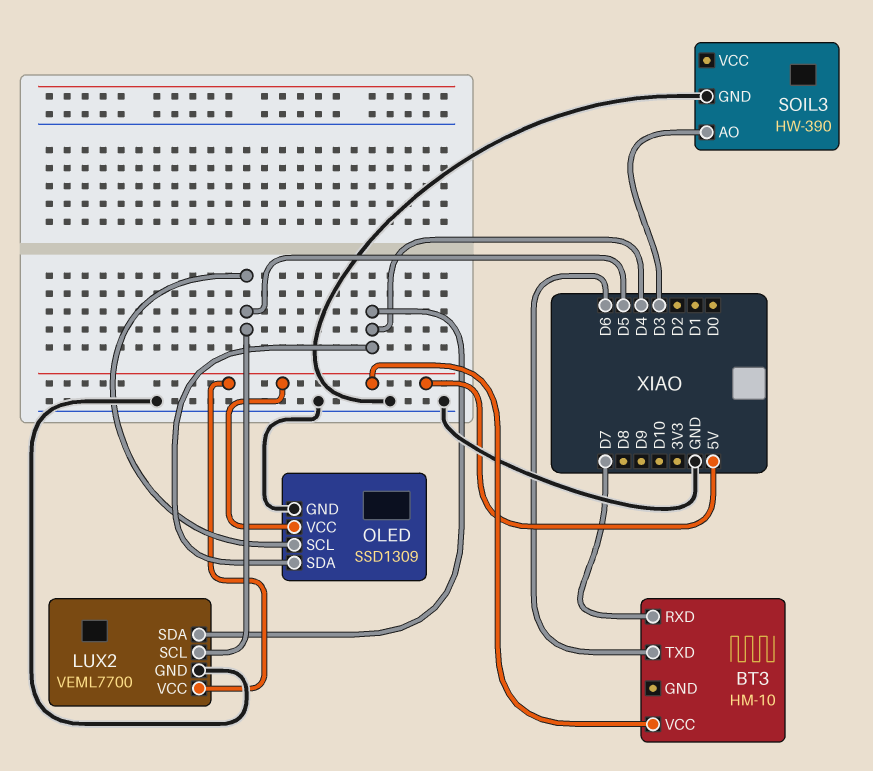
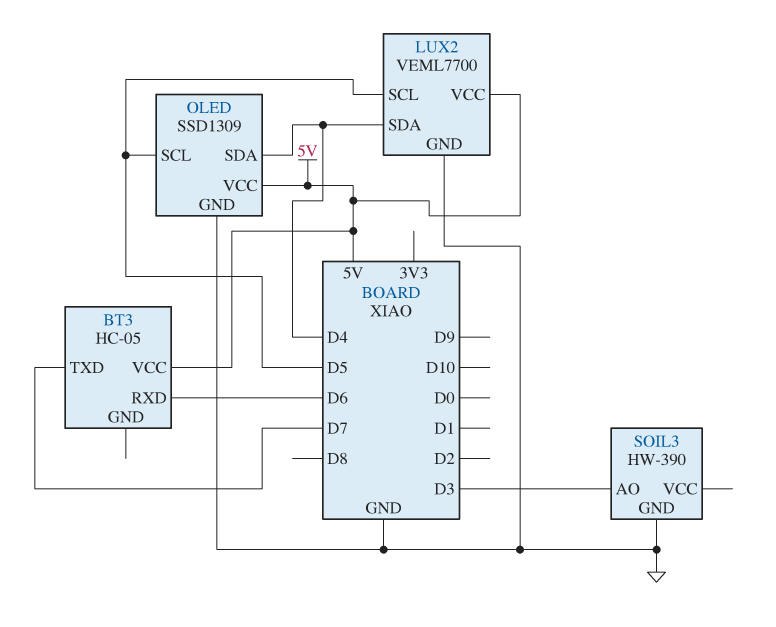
BT3: HM-10 -> HC-05
BT3 pin RXD: D7 -> D6
BT3 pin TXD: D6 -> D7

